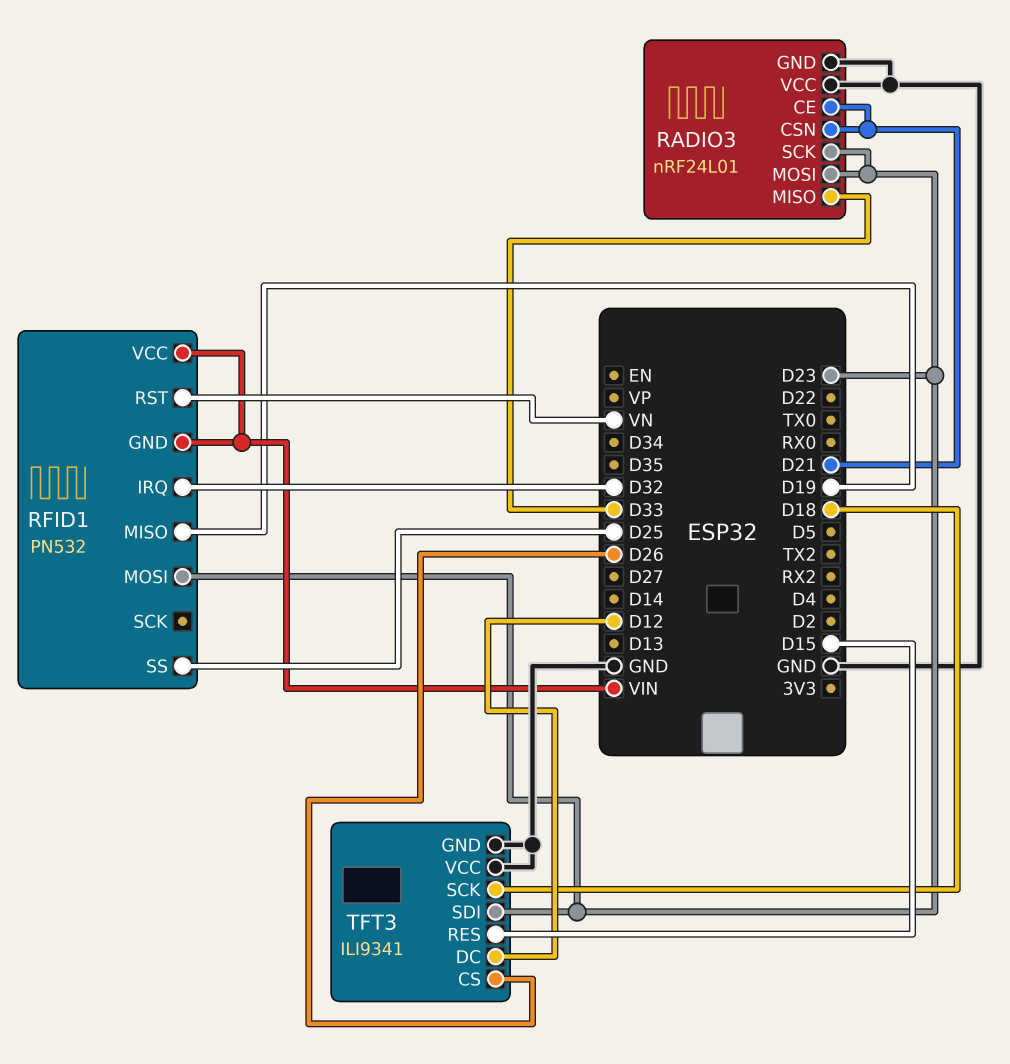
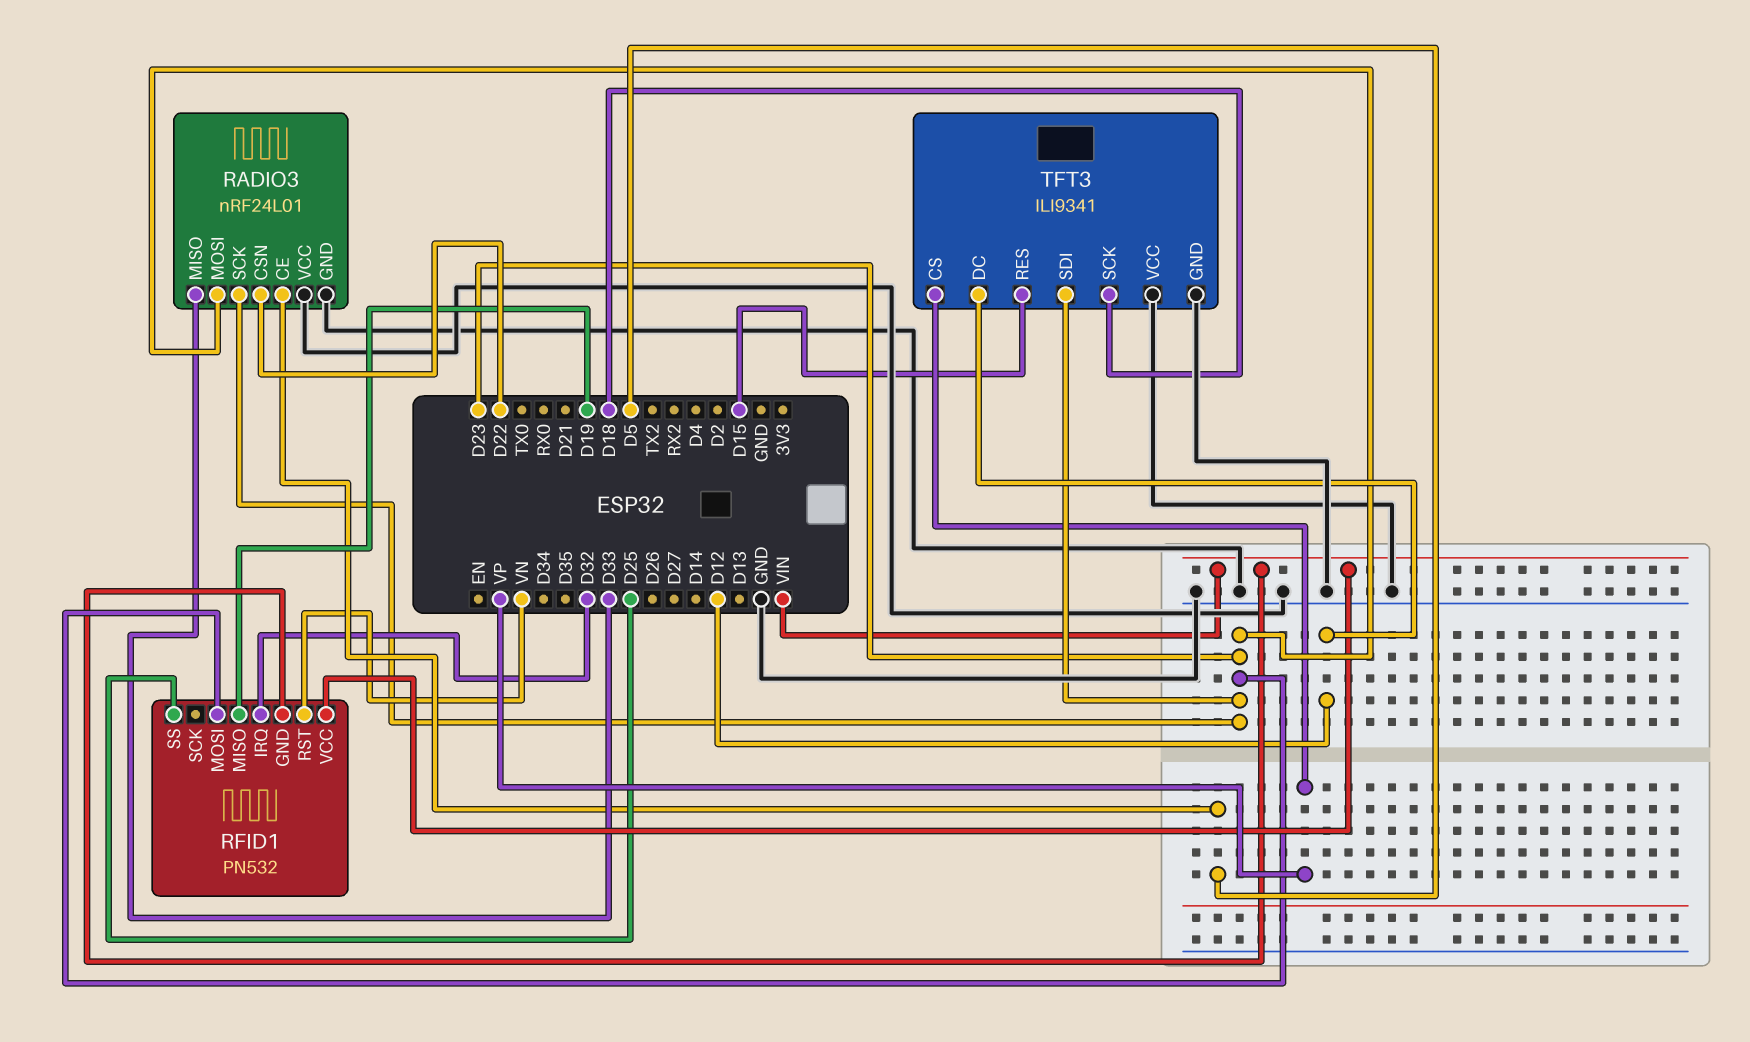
RADIO3 pin CE: D21 -> D5
RADIO3 pin CSN: D21 -> D22
TFT3 pin CS: D26 -> VP

